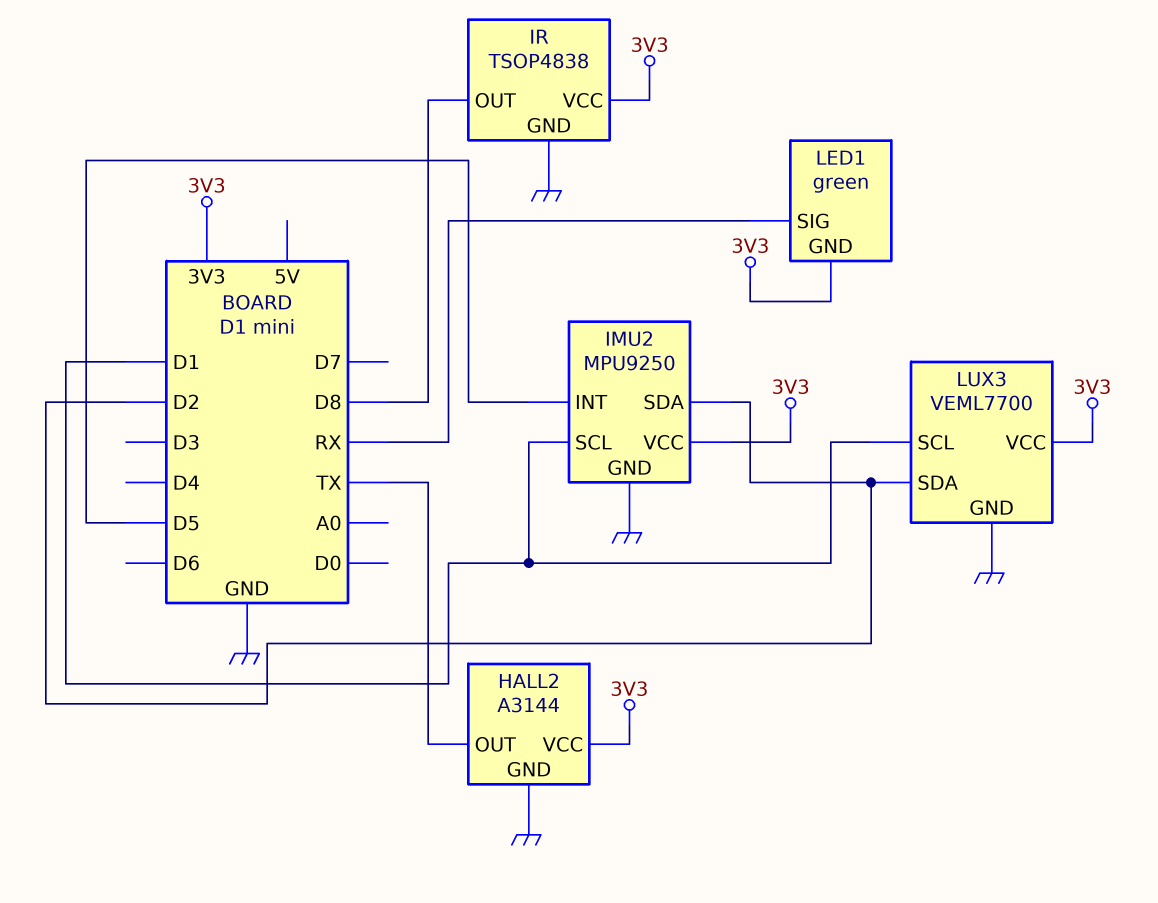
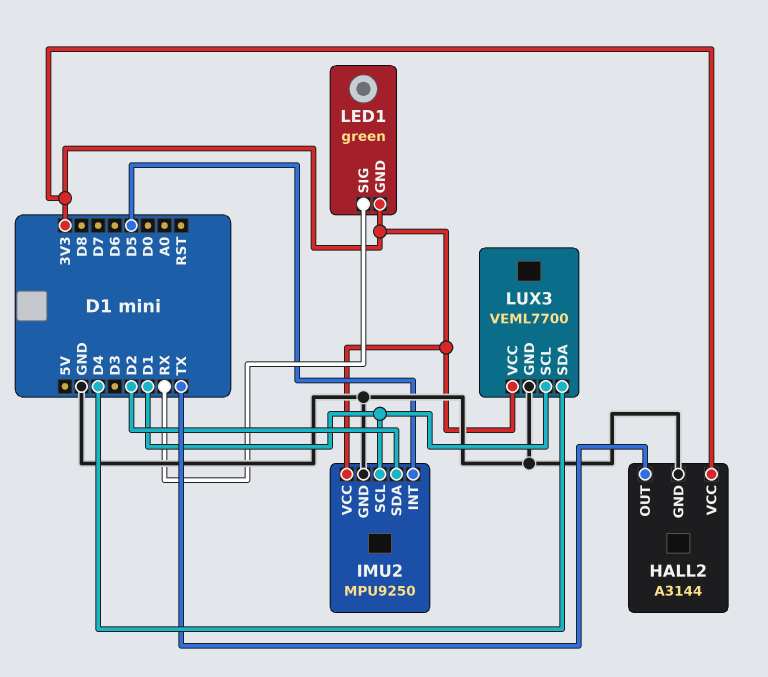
IR: TSOP4838 -> none
IR pin GND: GND -> none
IR pin OUT: D8 -> none
IR pin VCC: 3V3 -> none
LUX3 pin SDA: D2 -> D4

